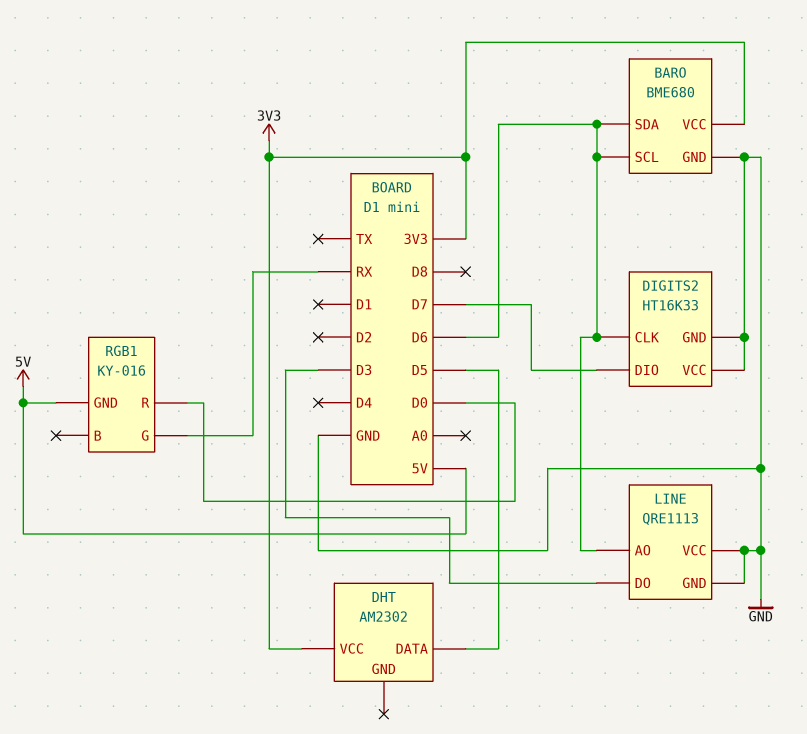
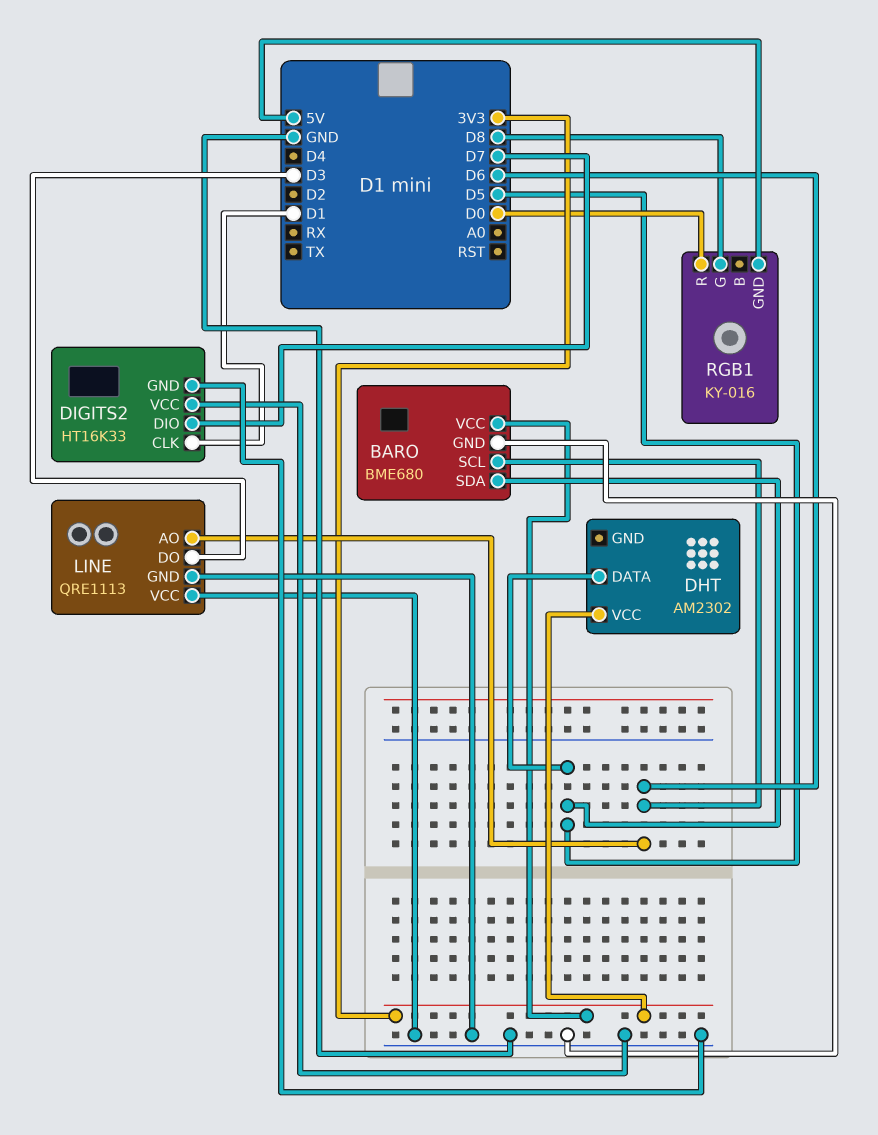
BARO pin SDA: D6 -> D5
DIGITS2 pin CLK: D6 -> D1
RGB1 pin G: RX -> D8

